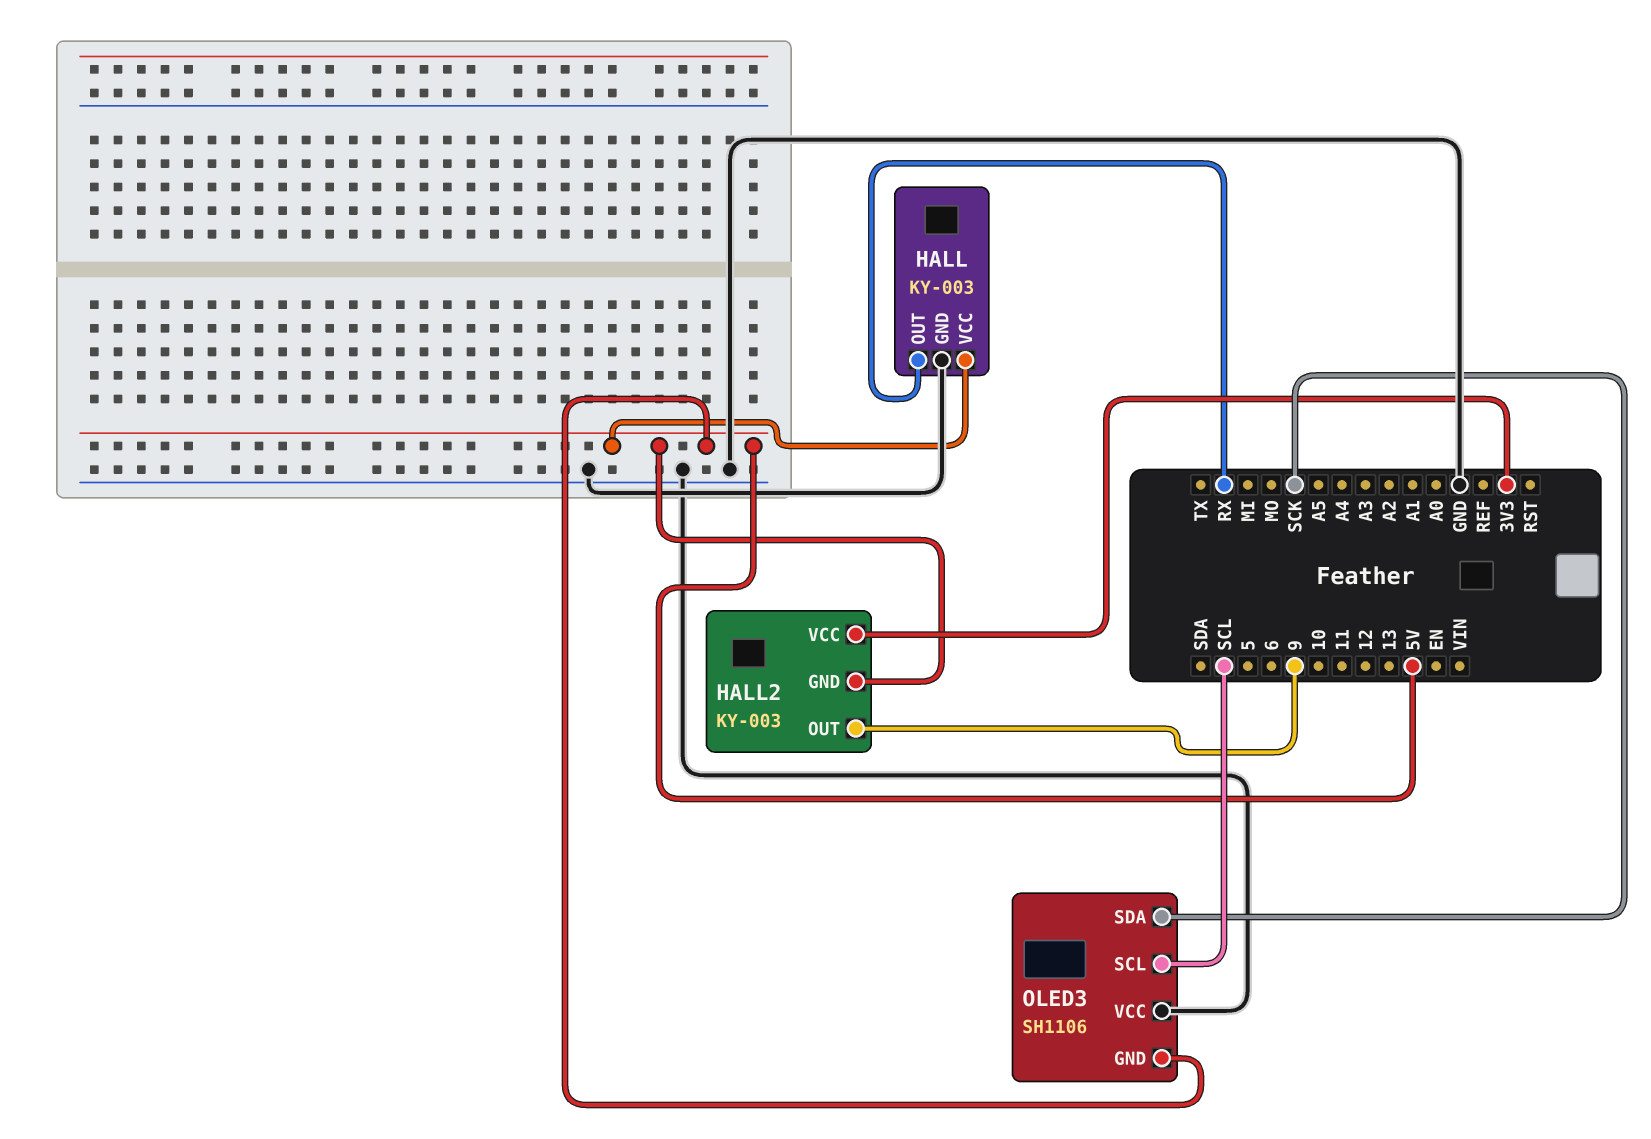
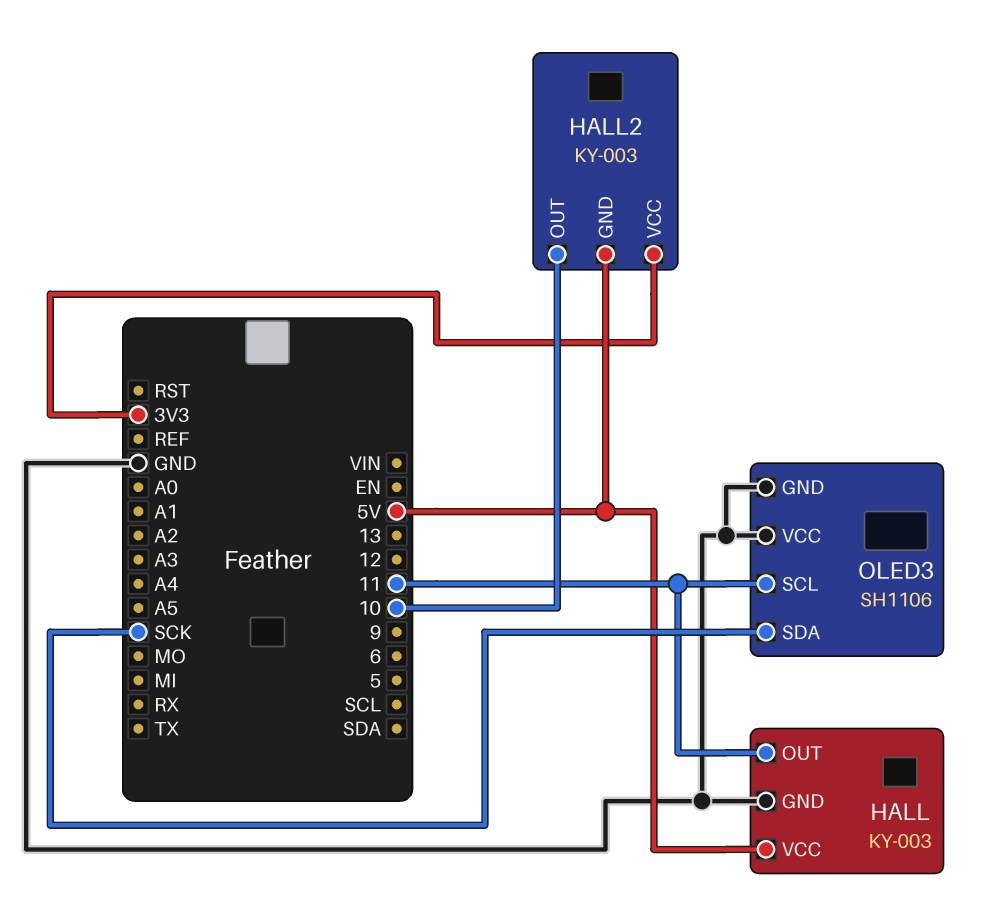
HALL pin OUT: RX -> 11
HALL2 pin OUT: 9 -> 10
OLED3 pin GND: 5V -> GND
OLED3 pin SCL: SCL -> 11

